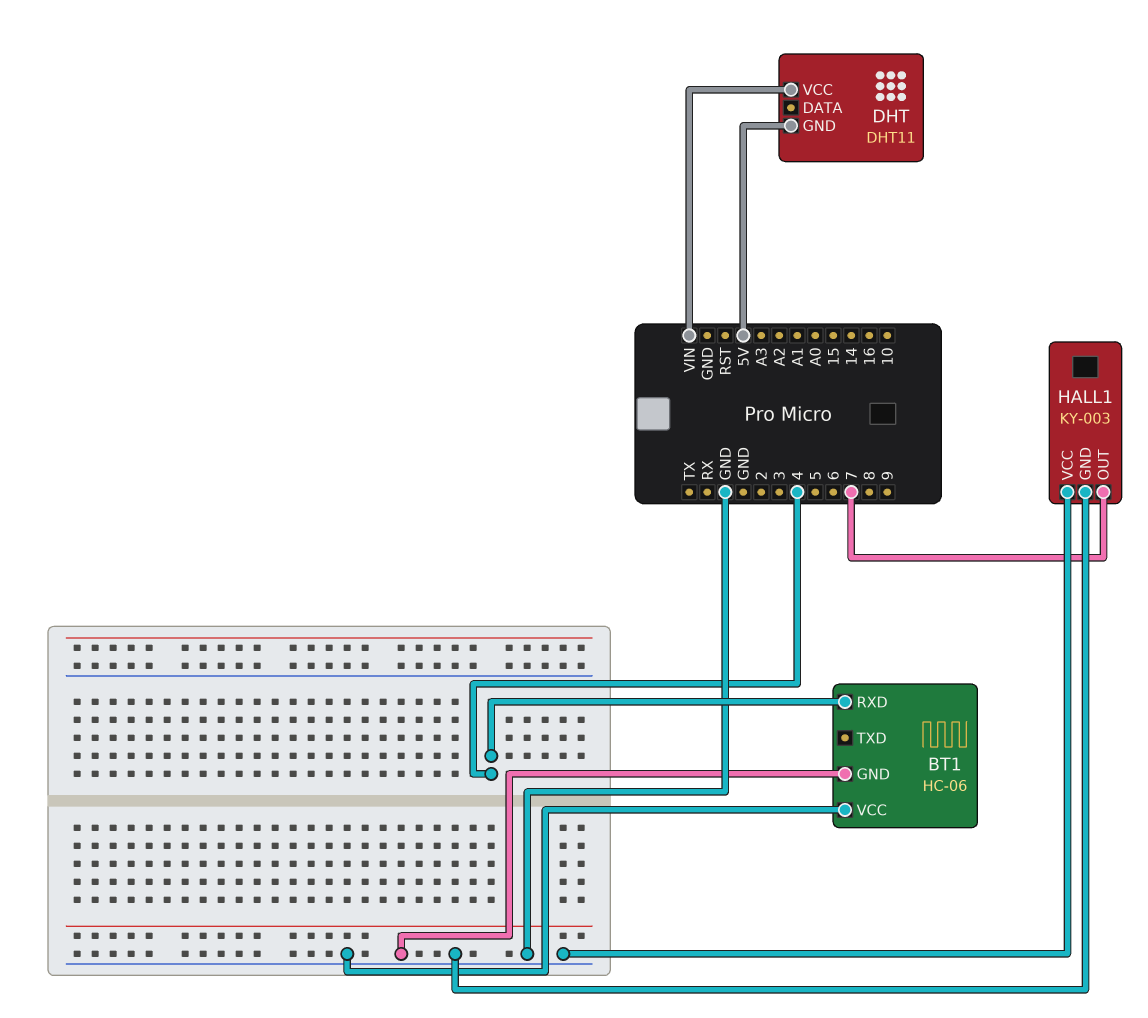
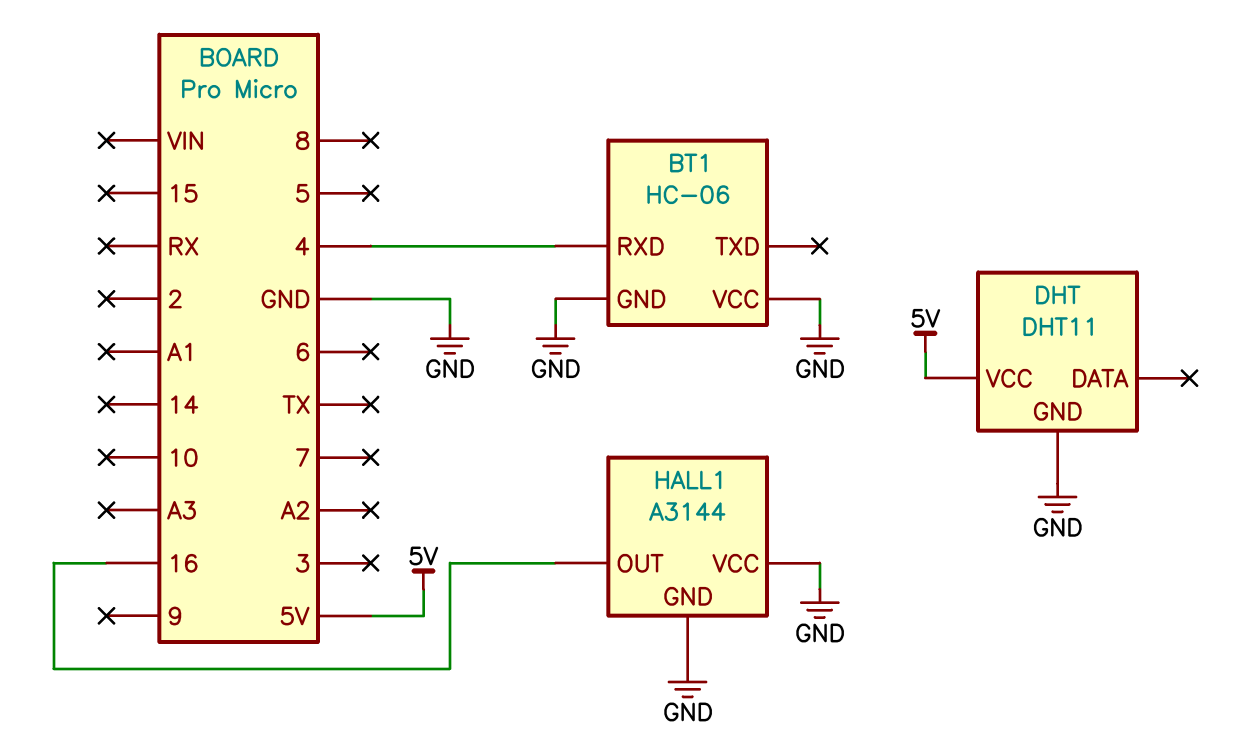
DHT pin GND: 5V -> GND
DHT pin VCC: VIN -> 5V
HALL1: KY-003 -> A3144
HALL1 pin OUT: 7 -> 16

